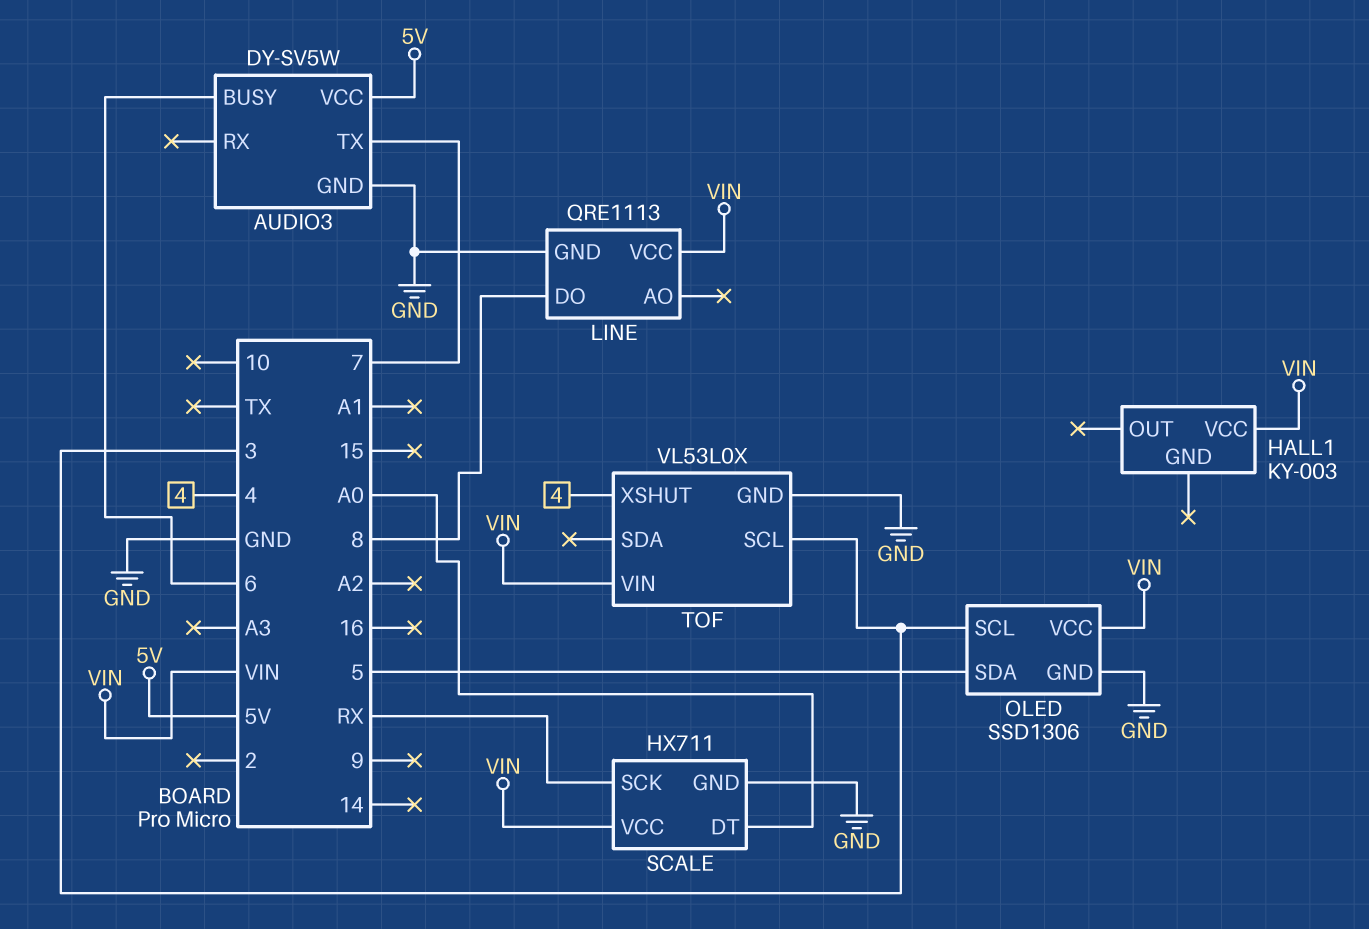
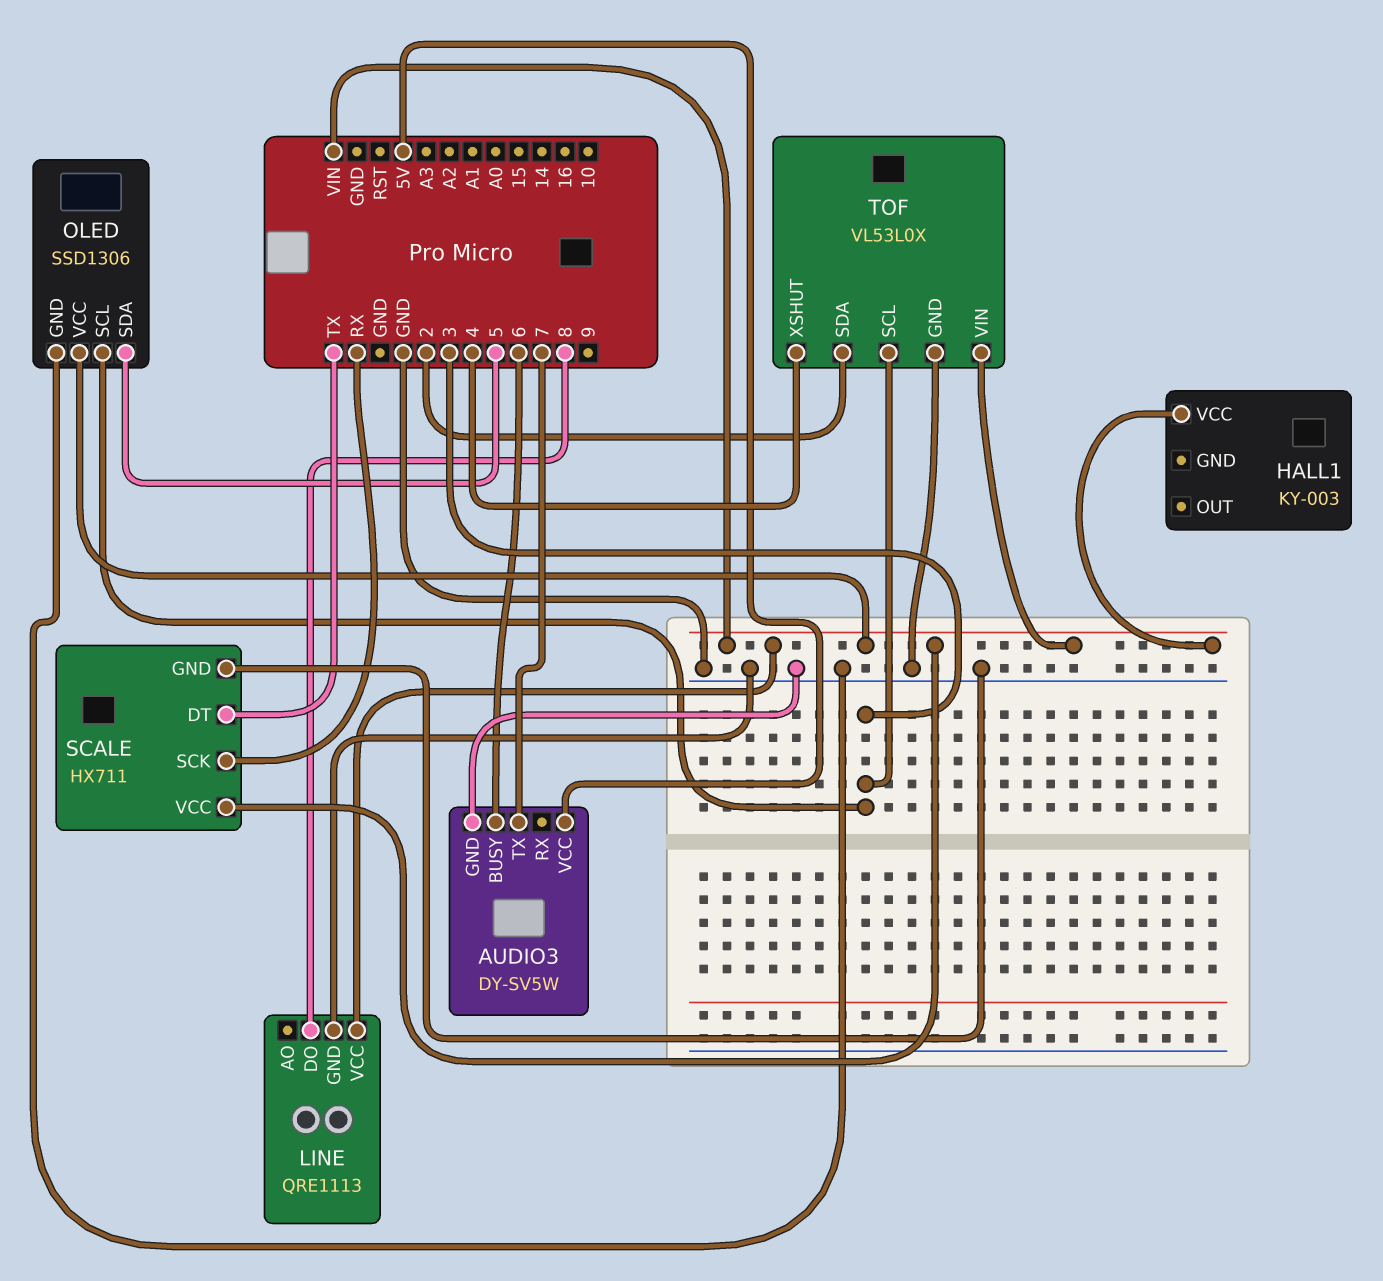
SCALE pin DT: A0 -> TX
TOF pin SDA: none -> 2

